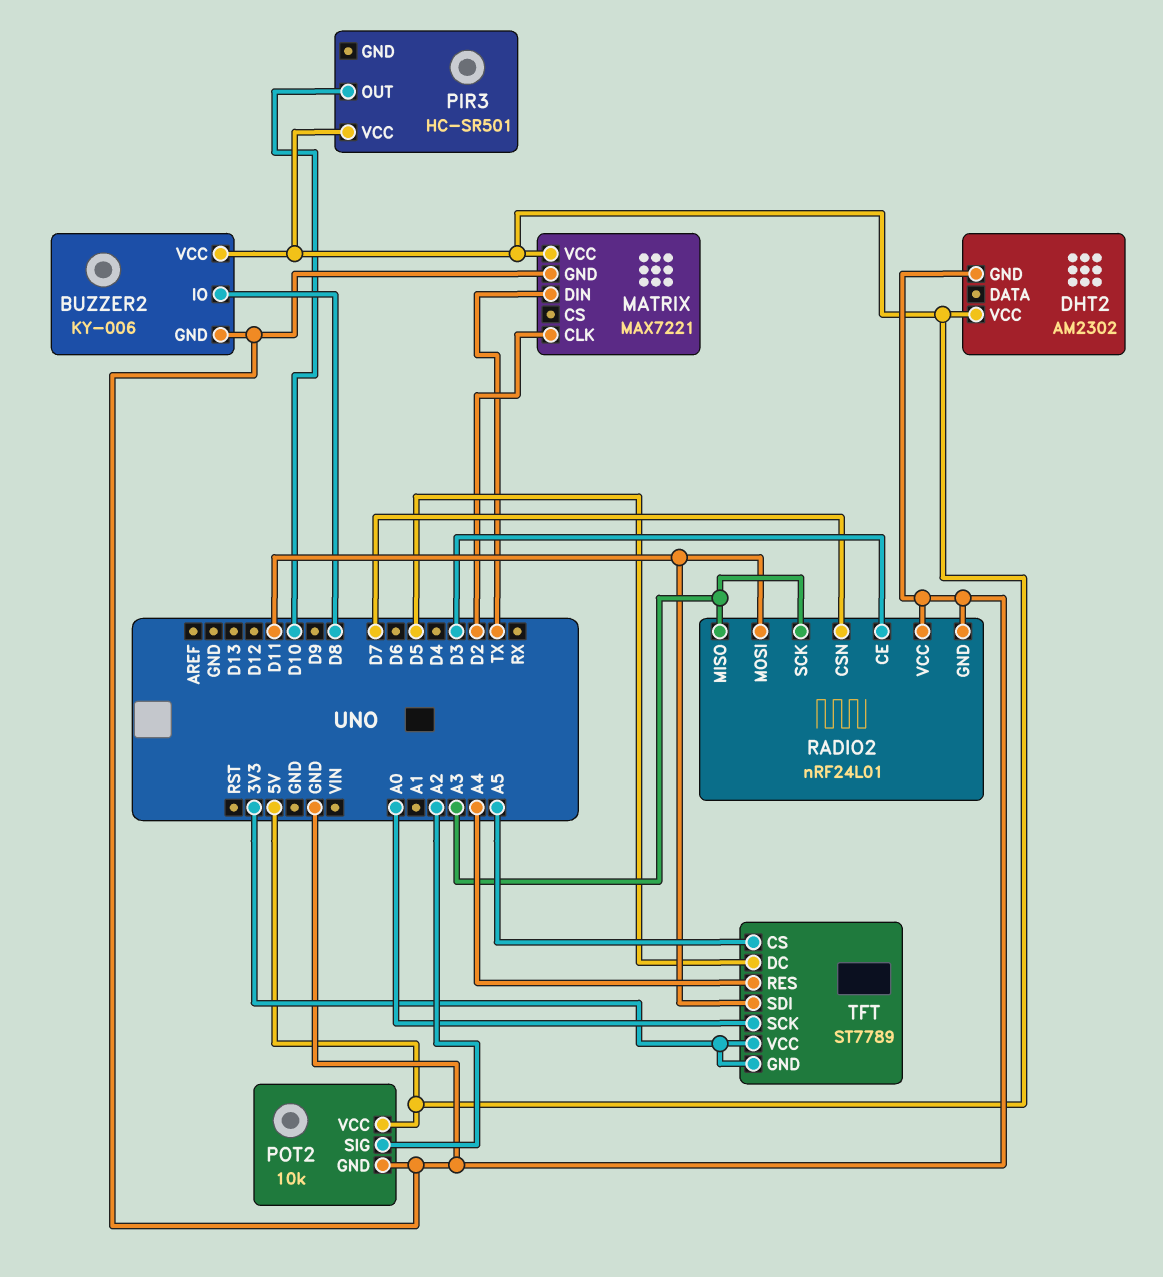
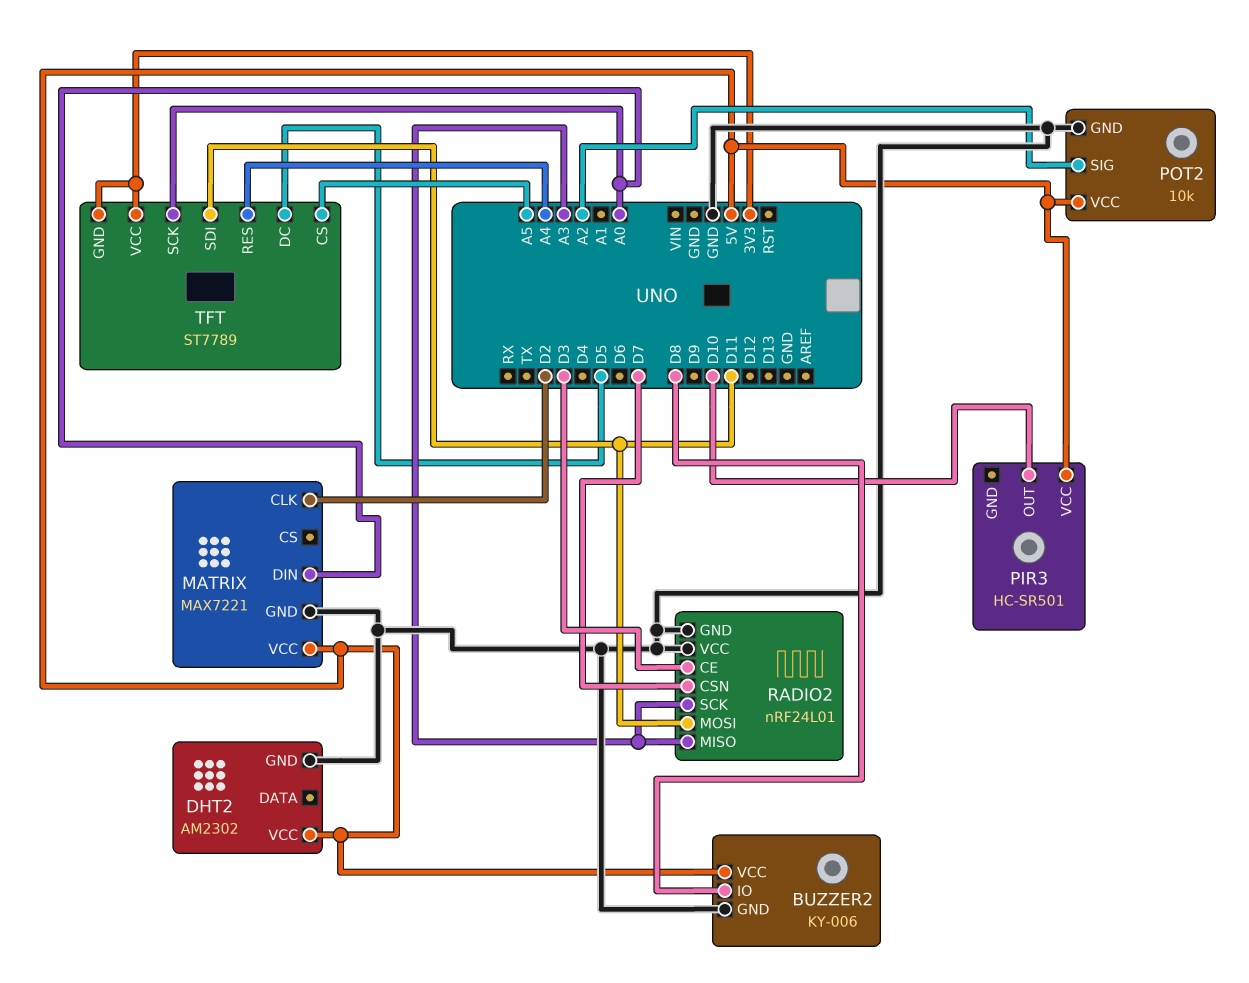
MATRIX pin DIN: TX -> A0

